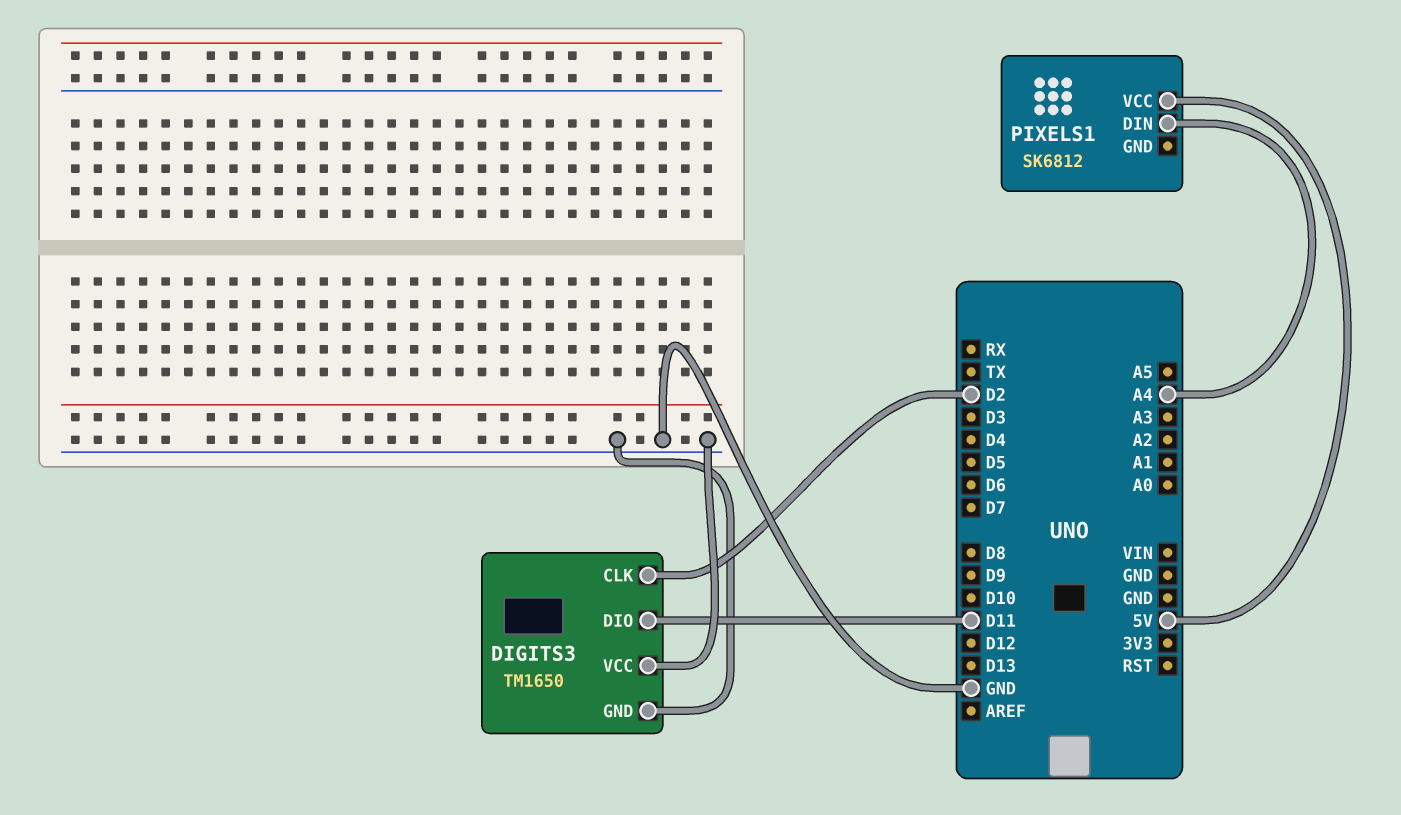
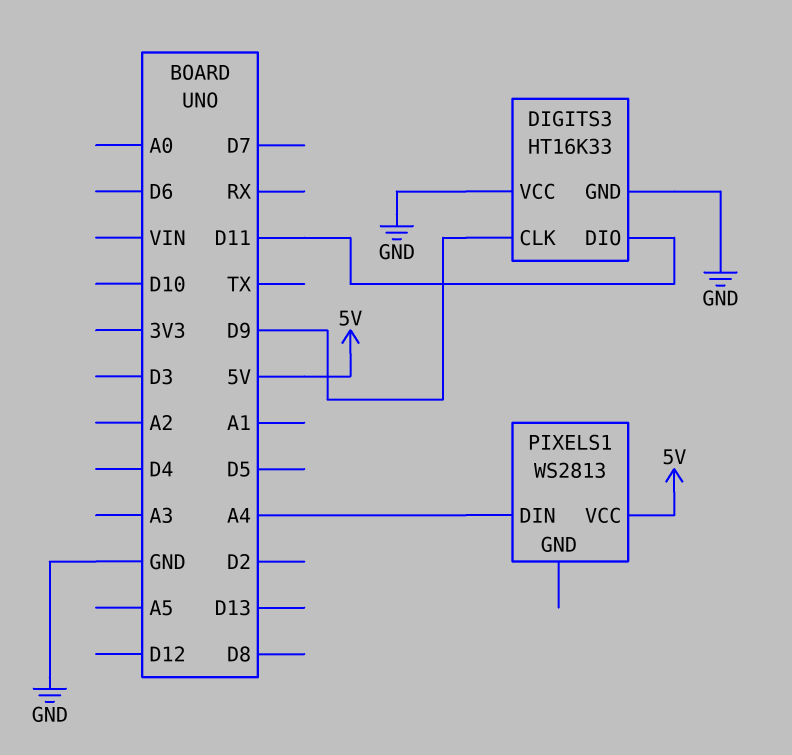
DIGITS3: TM1650 -> HT16K33
DIGITS3 pin CLK: D2 -> D9
PIXELS1: SK6812 -> WS2813

